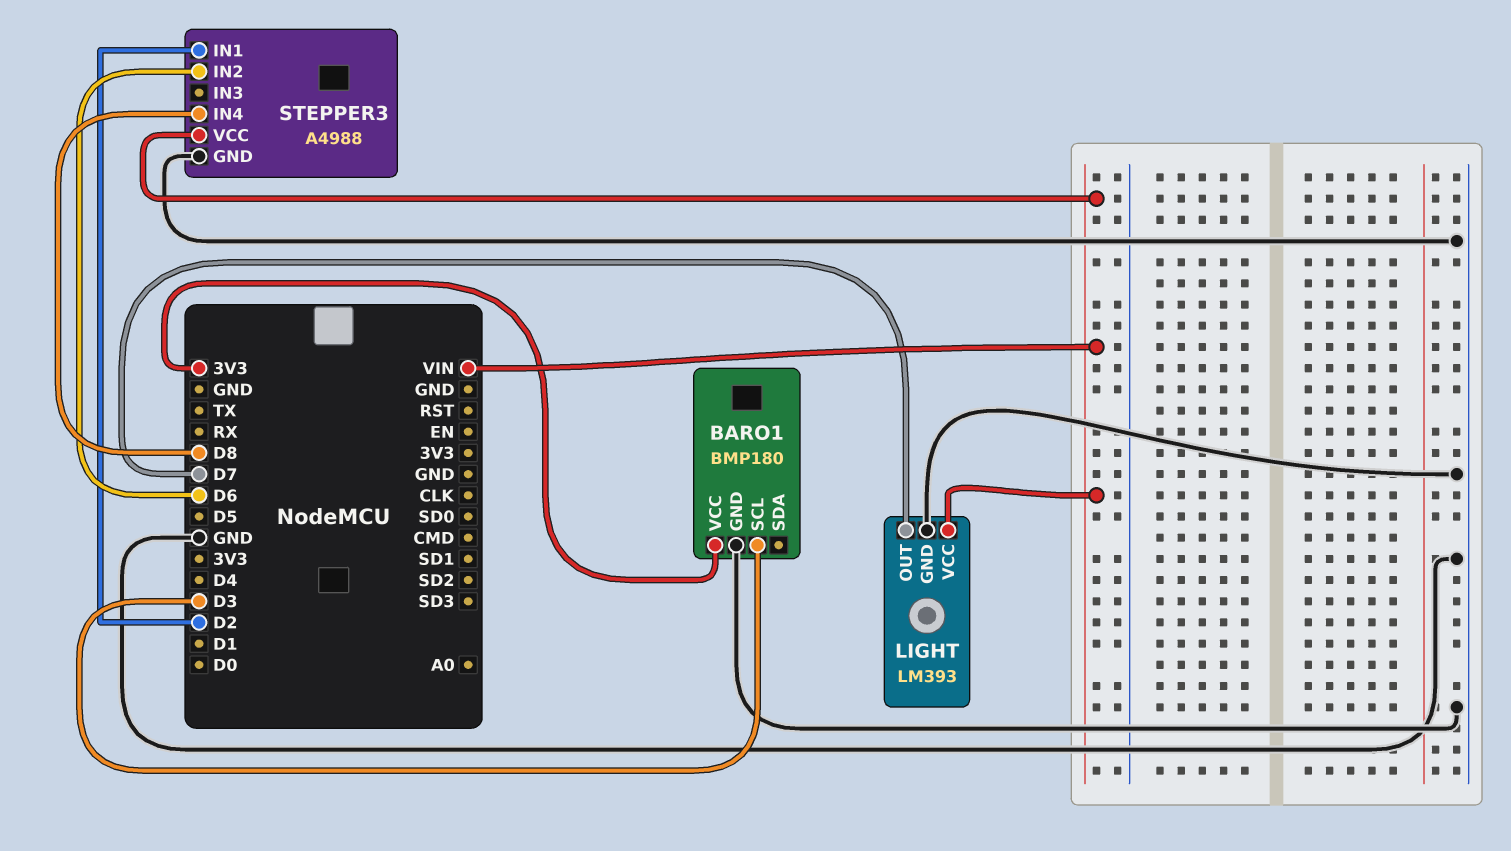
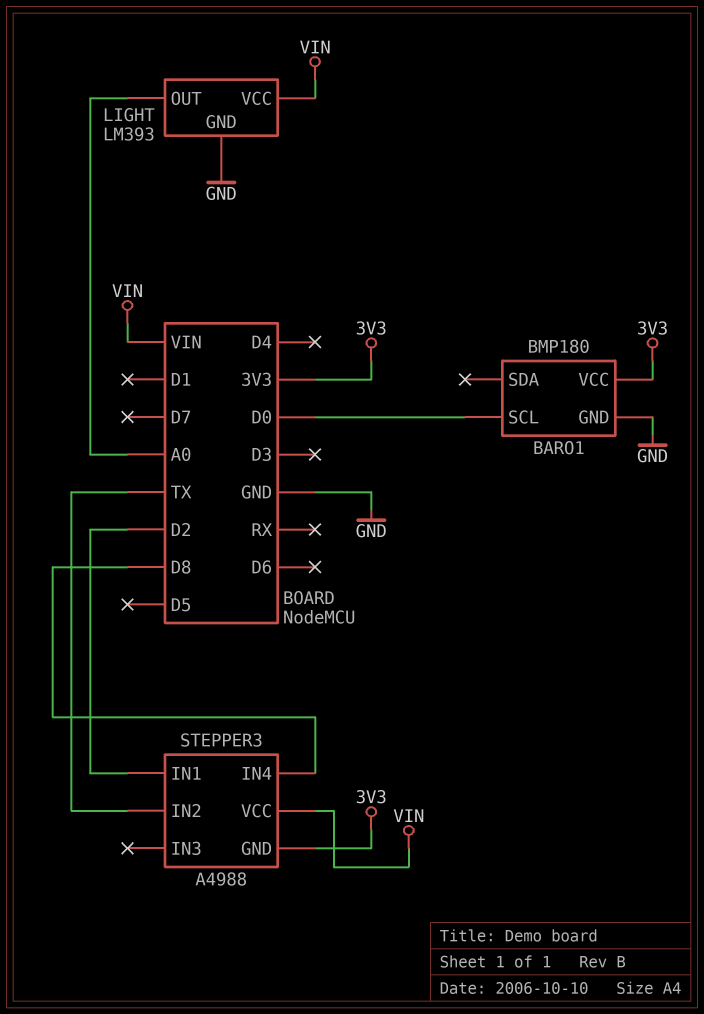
BARO1 pin SCL: D3 -> D0
LIGHT pin OUT: D7 -> A0
STEPPER3 pin GND: GND -> 3V3
STEPPER3 pin IN2: D6 -> TX

